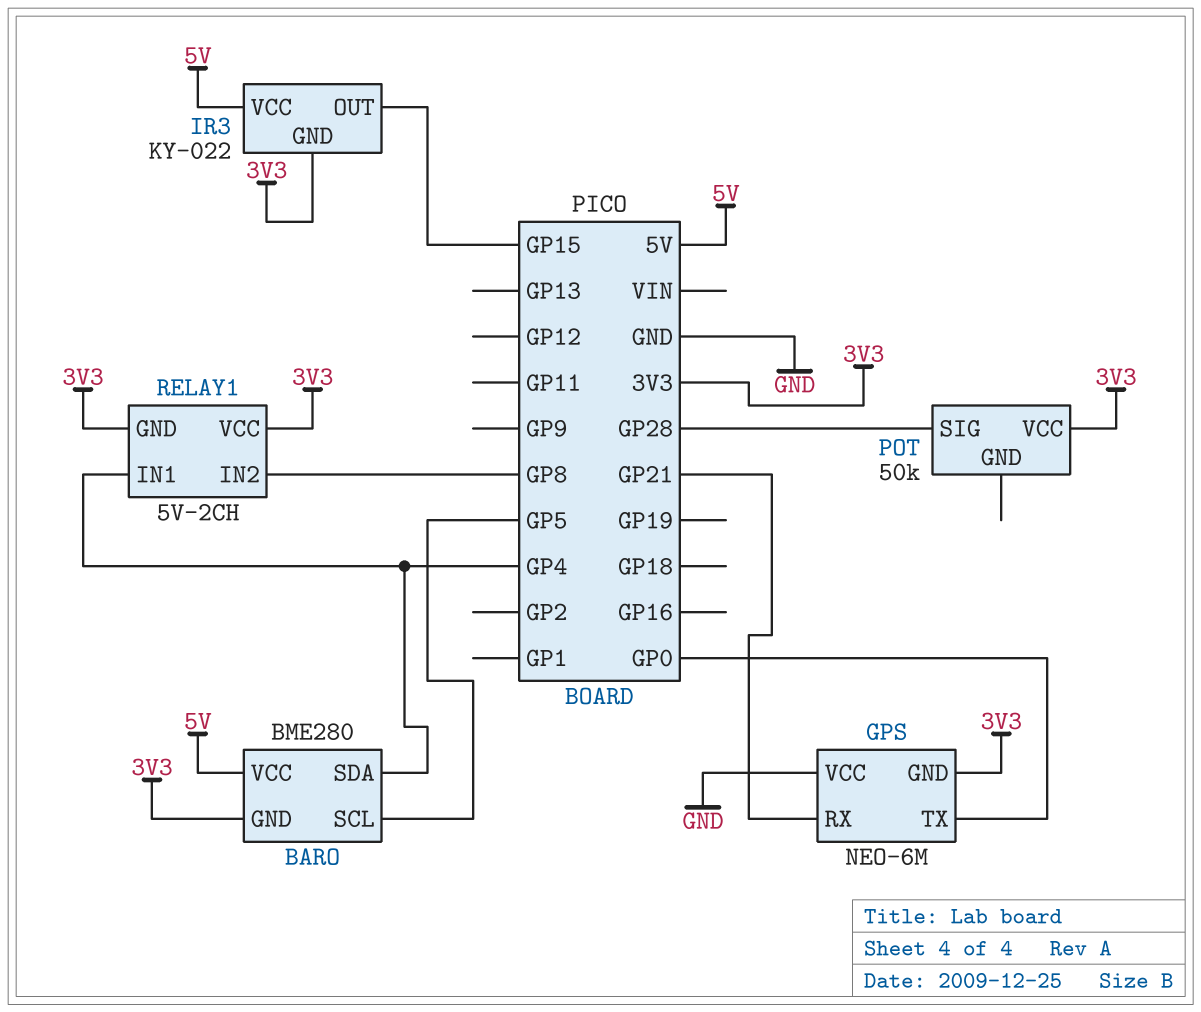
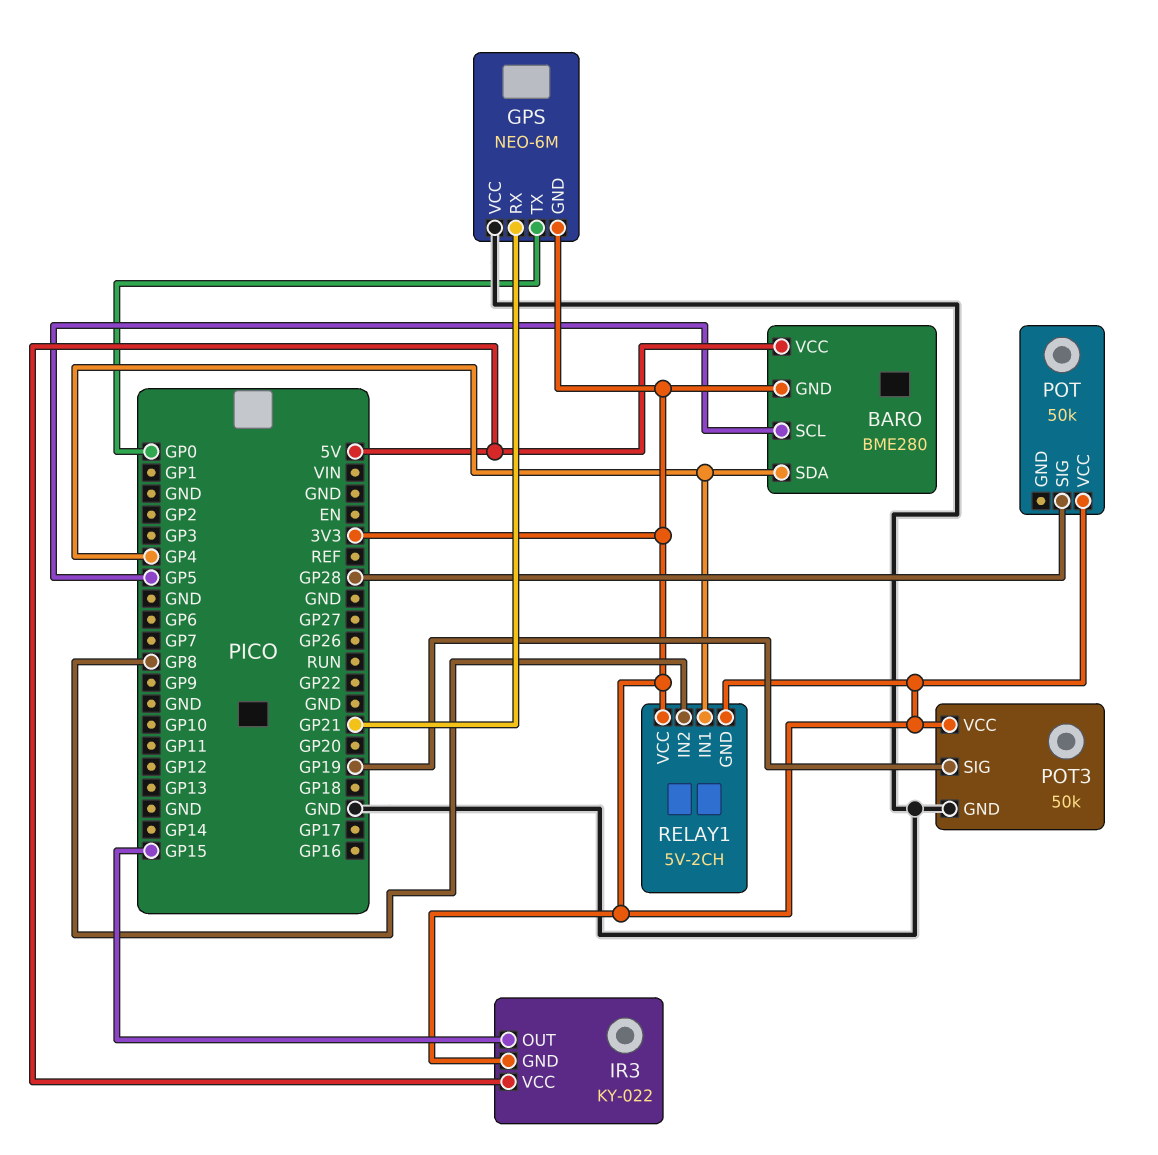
POT3: none -> 50k
POT3 pin GND: none -> GND
POT3 pin SIG: none -> GP19
POT3 pin VCC: none -> 3V3

